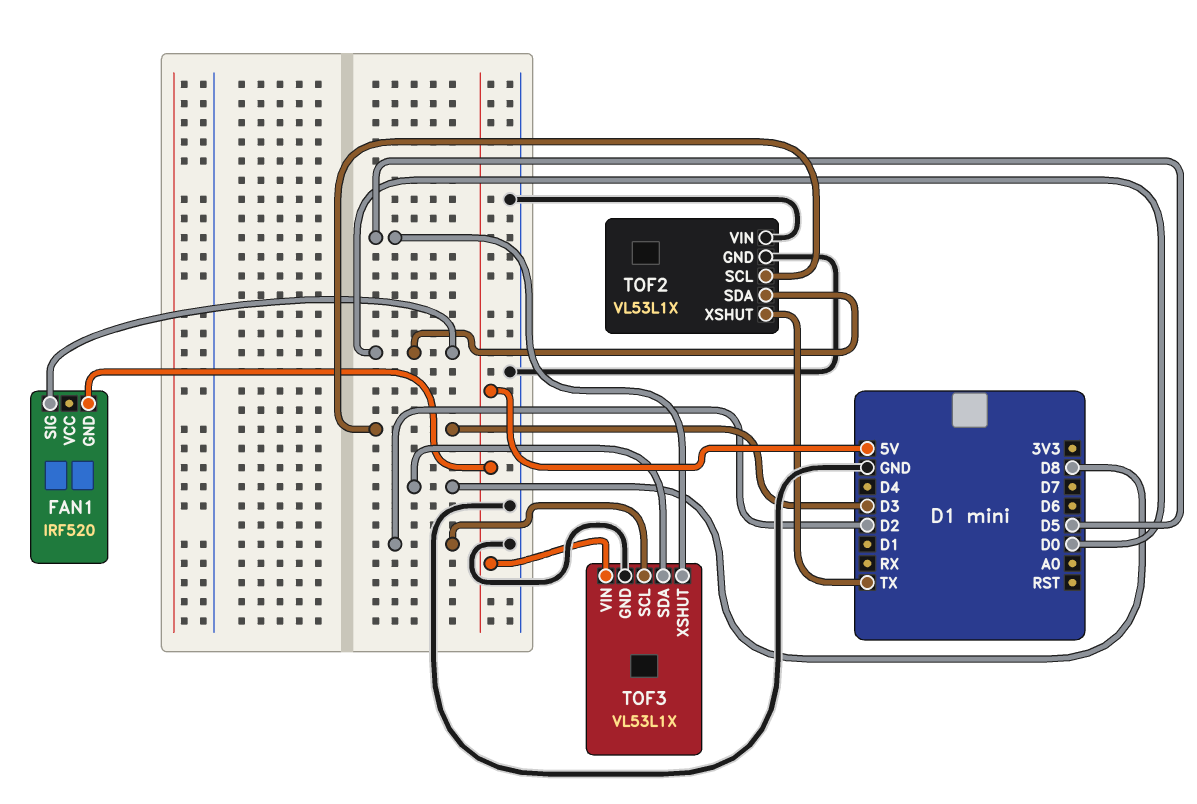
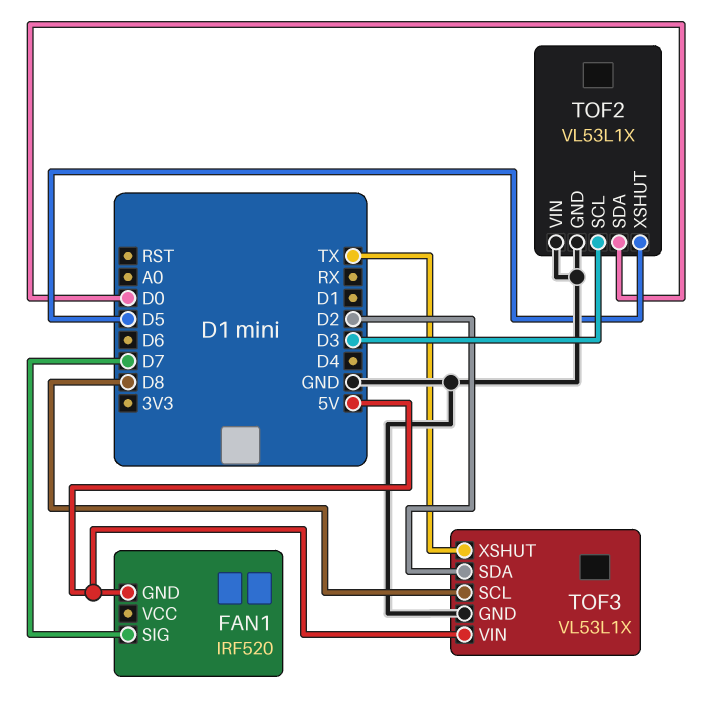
FAN1 pin SIG: D0 -> D7
TOF2 pin XSHUT: TX -> D5
TOF3 pin SCL: D2 -> D8
TOF3 pin SDA: D8 -> D2
TOF3 pin XSHUT: D5 -> TX

